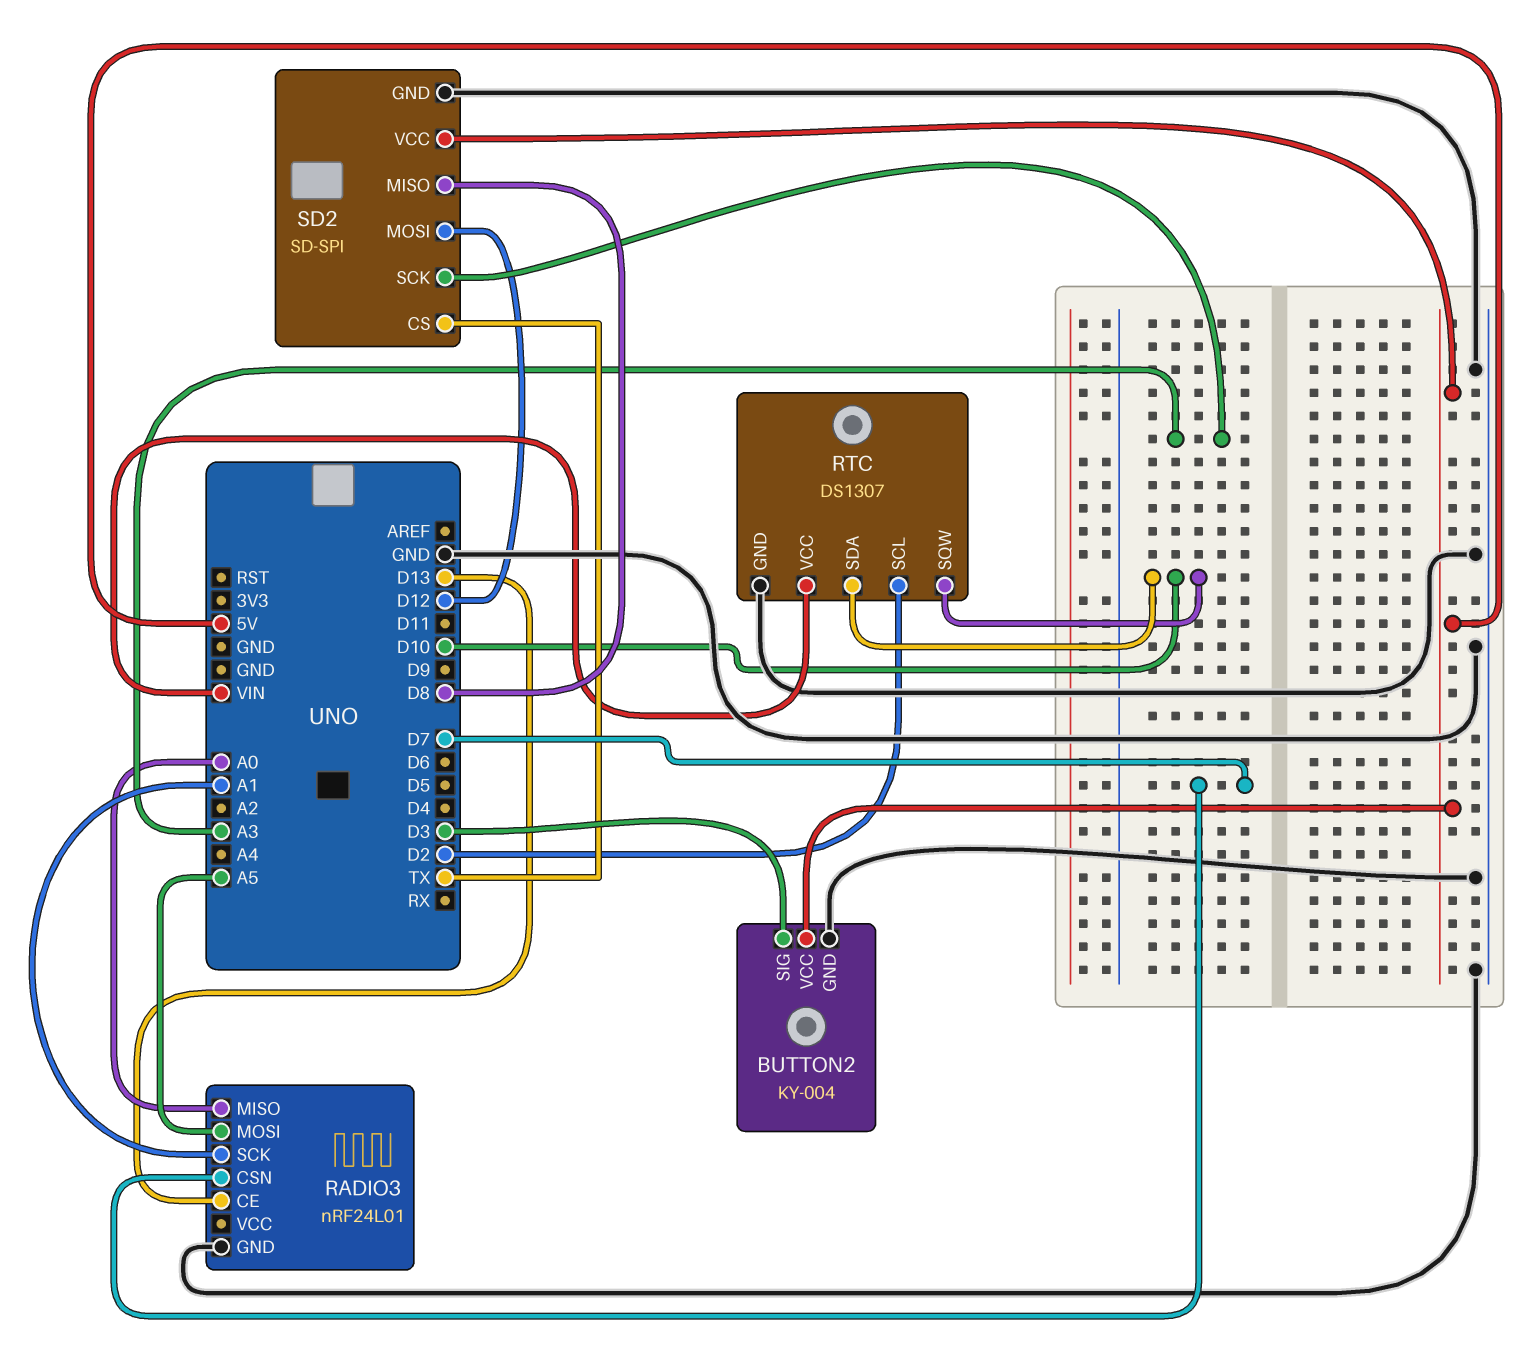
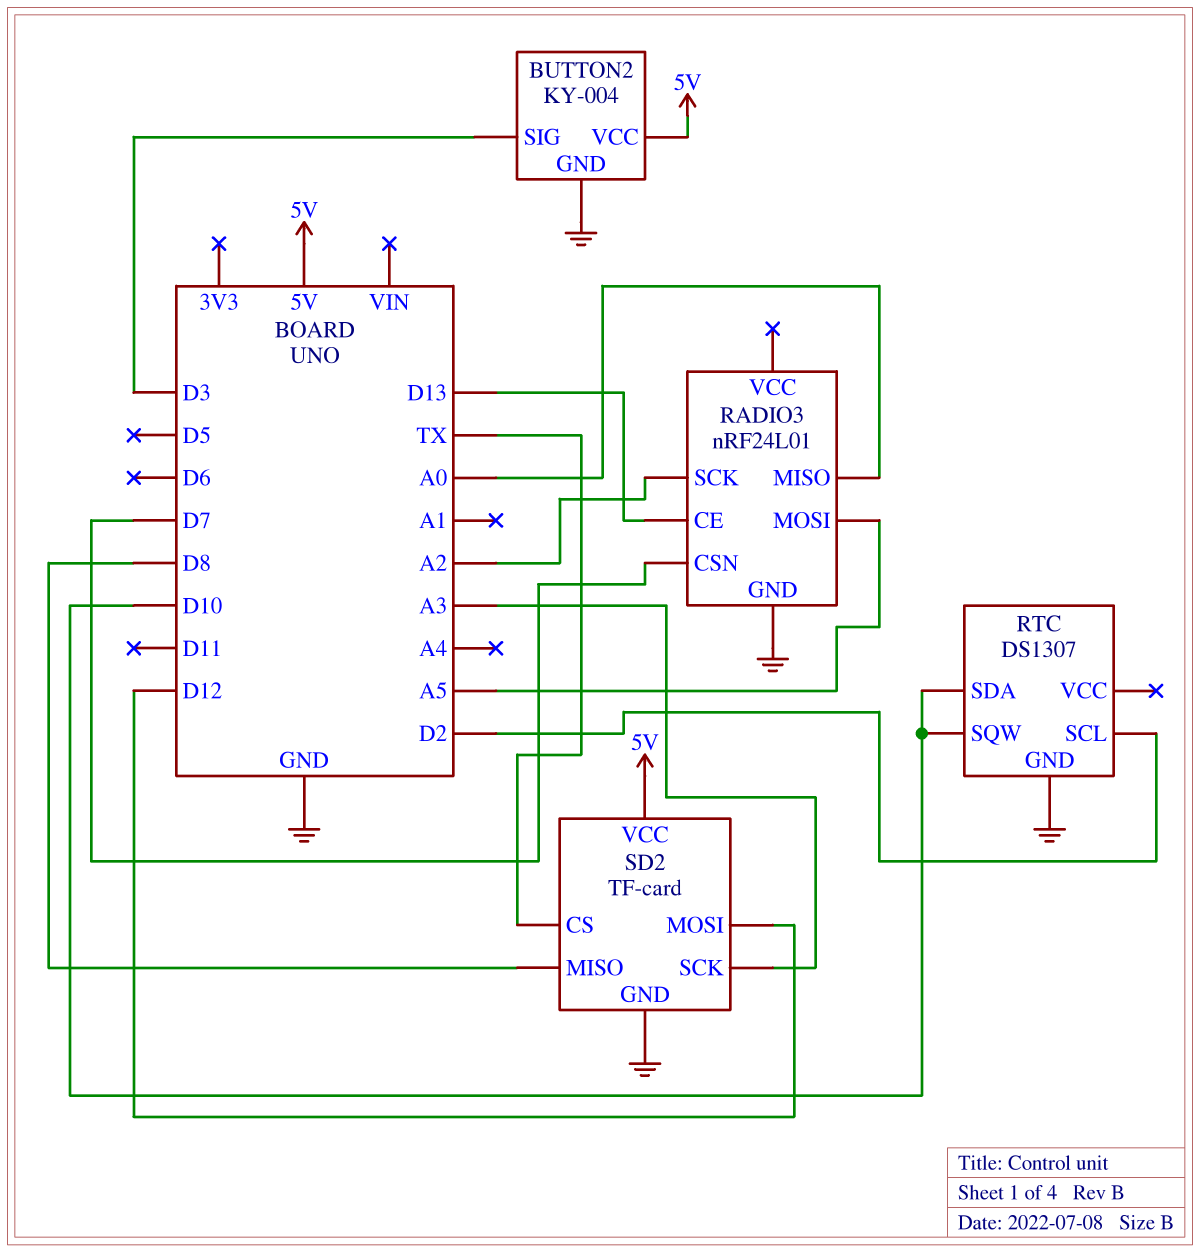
RADIO3 pin SCK: A1 -> A2
RTC pin VCC: VIN -> none
SD2: SD-SPI -> TF-card

